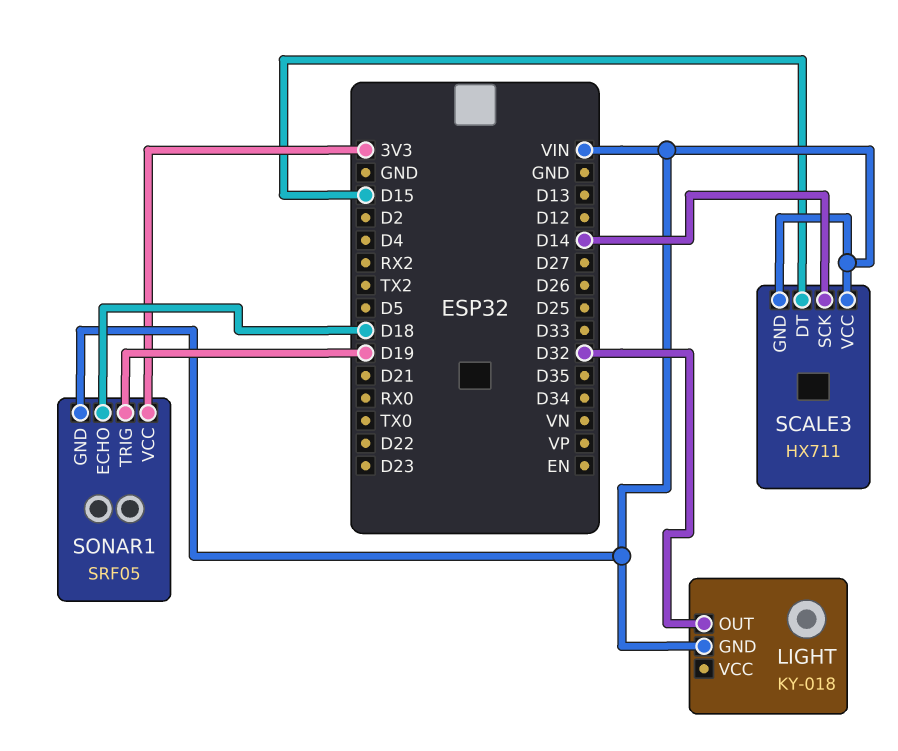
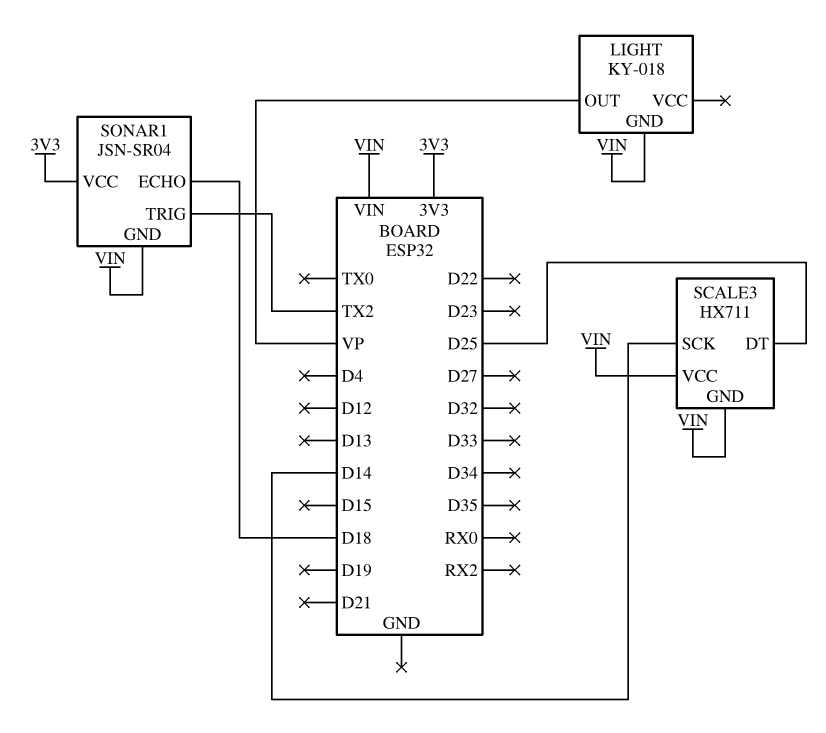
LIGHT pin OUT: D32 -> VP
SCALE3 pin DT: D15 -> D25
SONAR1: SRF05 -> JSN-SR04
SONAR1 pin TRIG: D19 -> TX2

